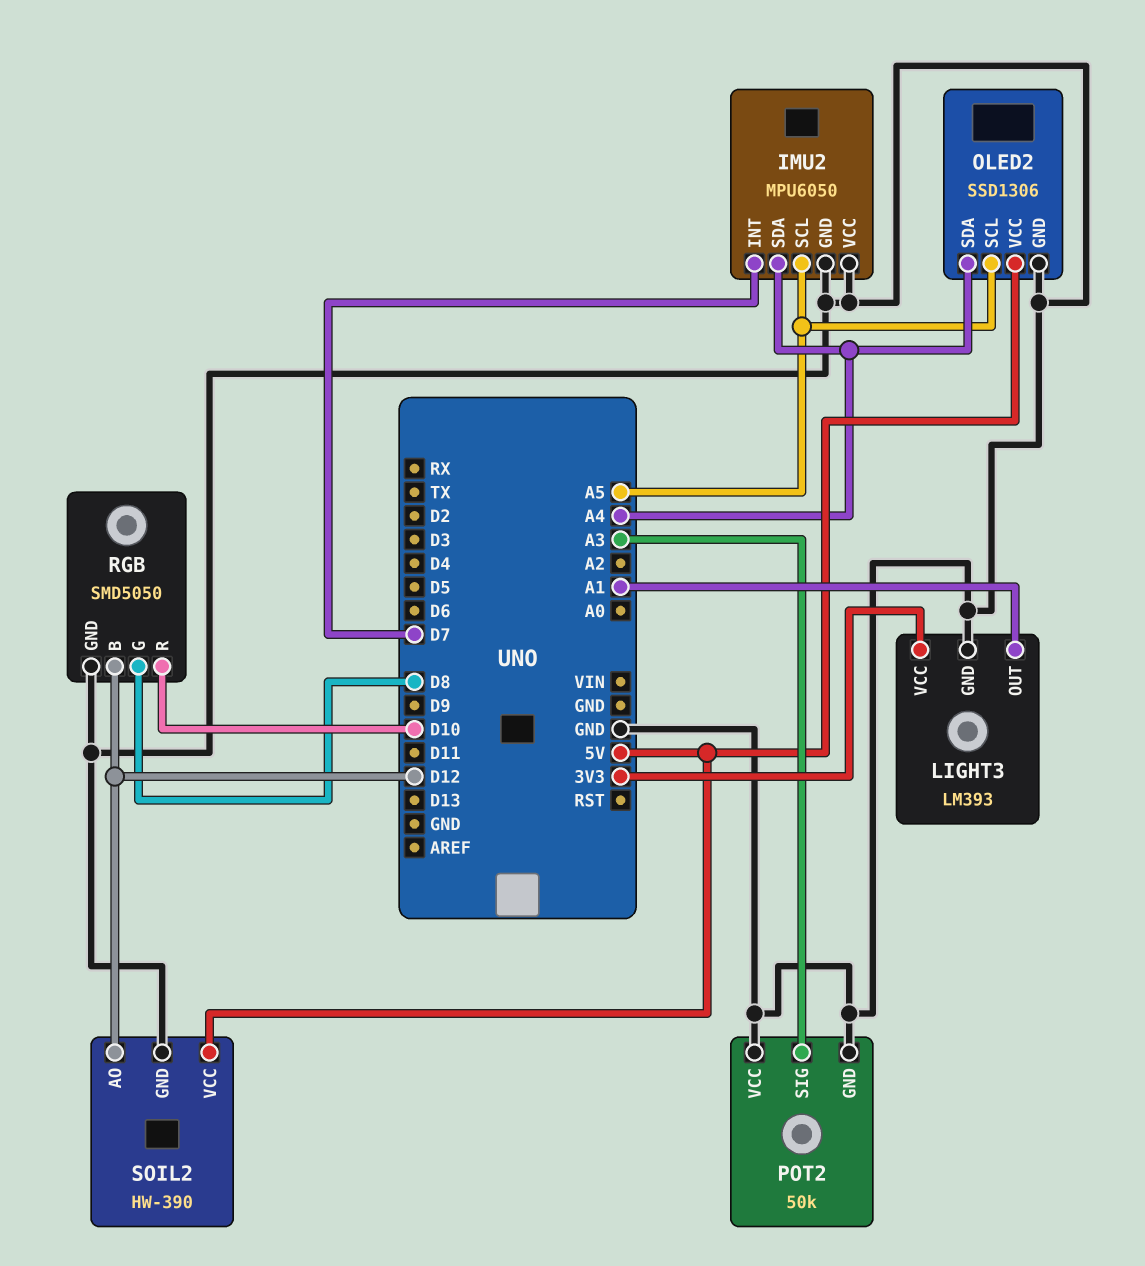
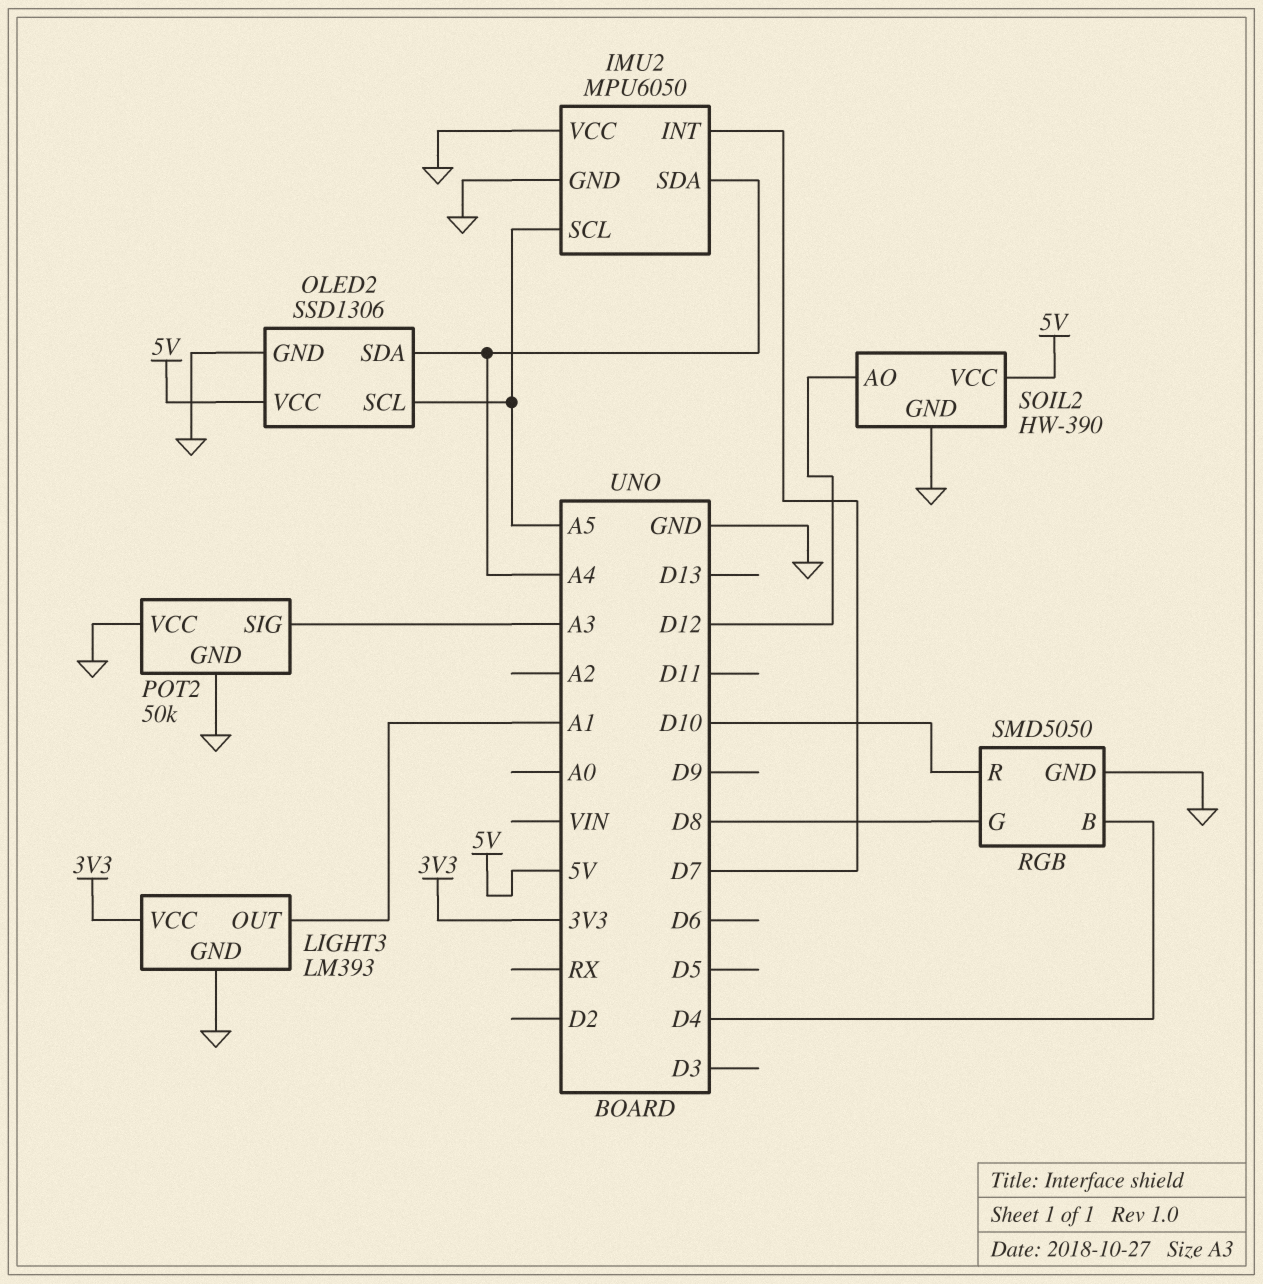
RGB pin B: D12 -> D4

